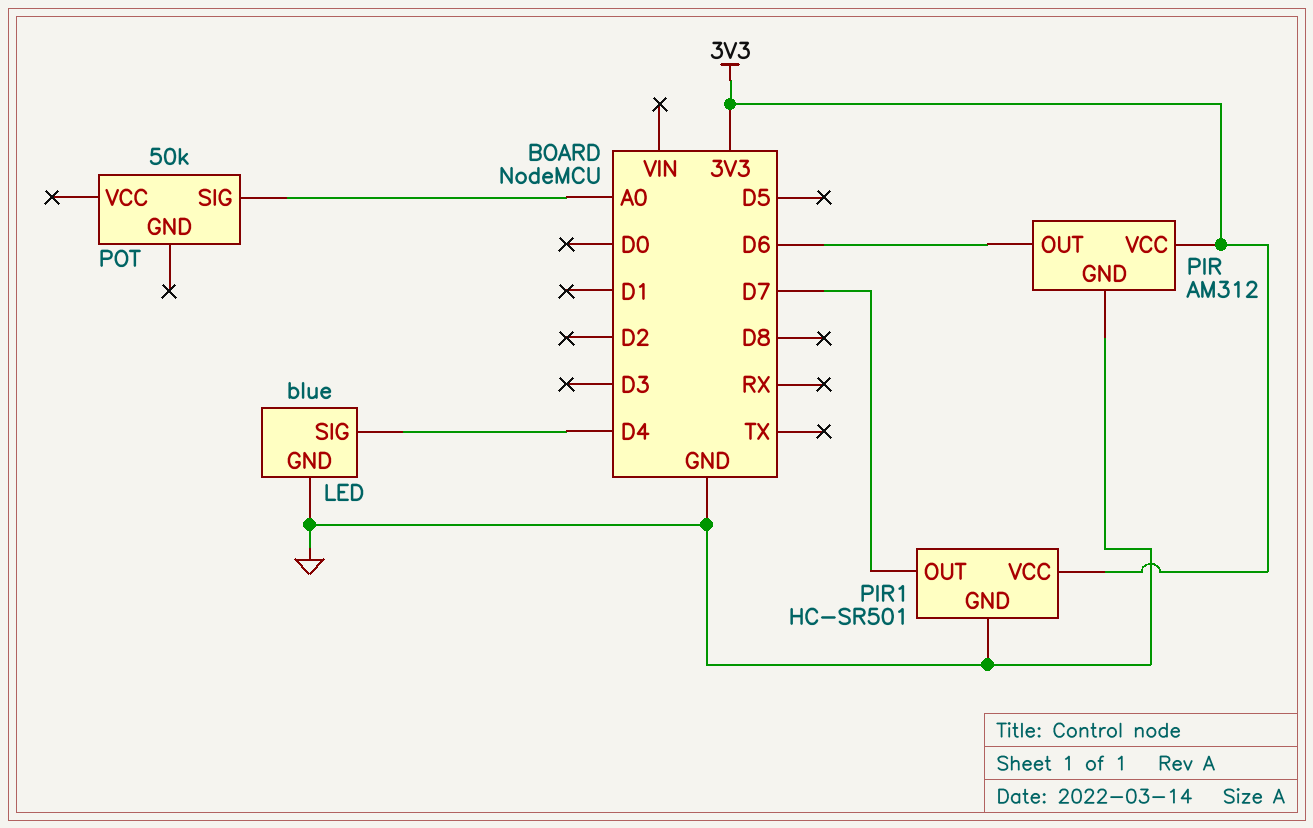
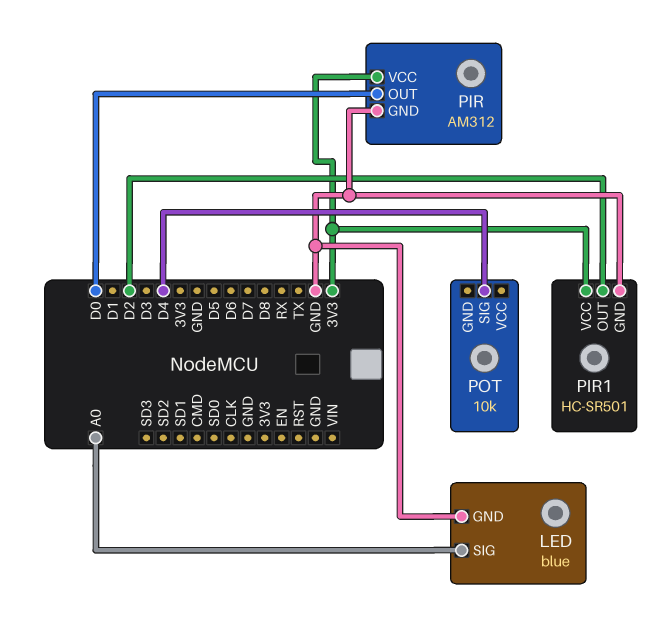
LED pin SIG: D4 -> A0
PIR pin OUT: D6 -> D0
PIR1 pin OUT: D7 -> D2
POT: 50k -> 10k
POT pin SIG: A0 -> D4

